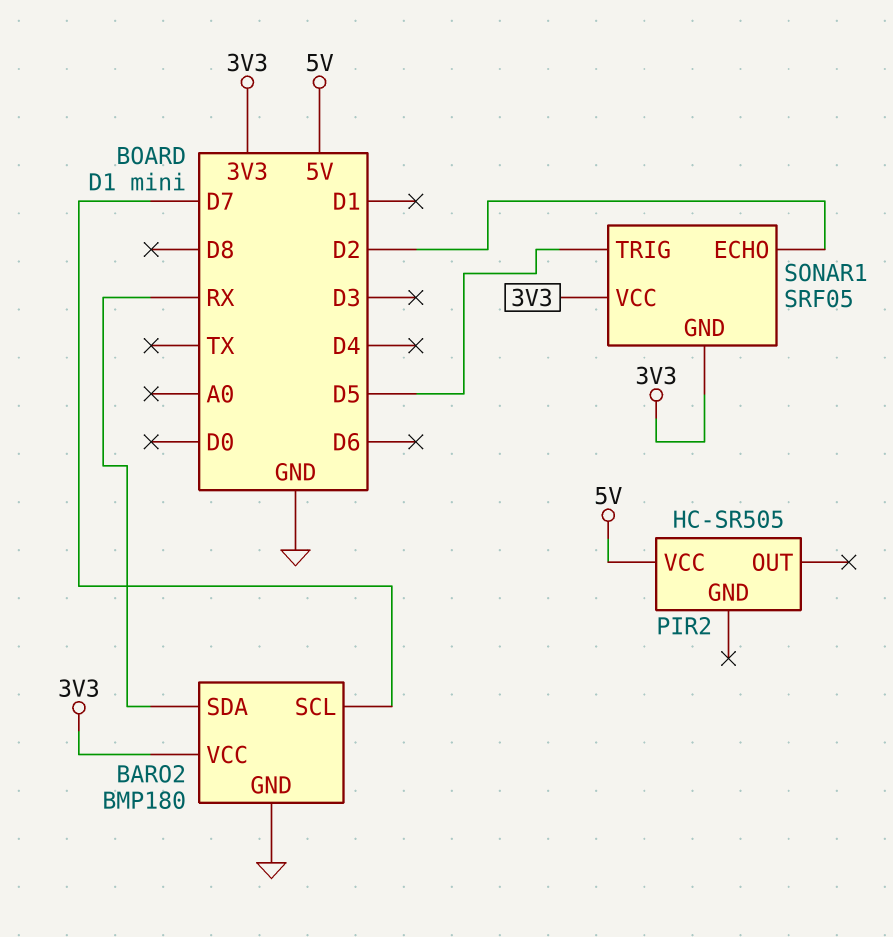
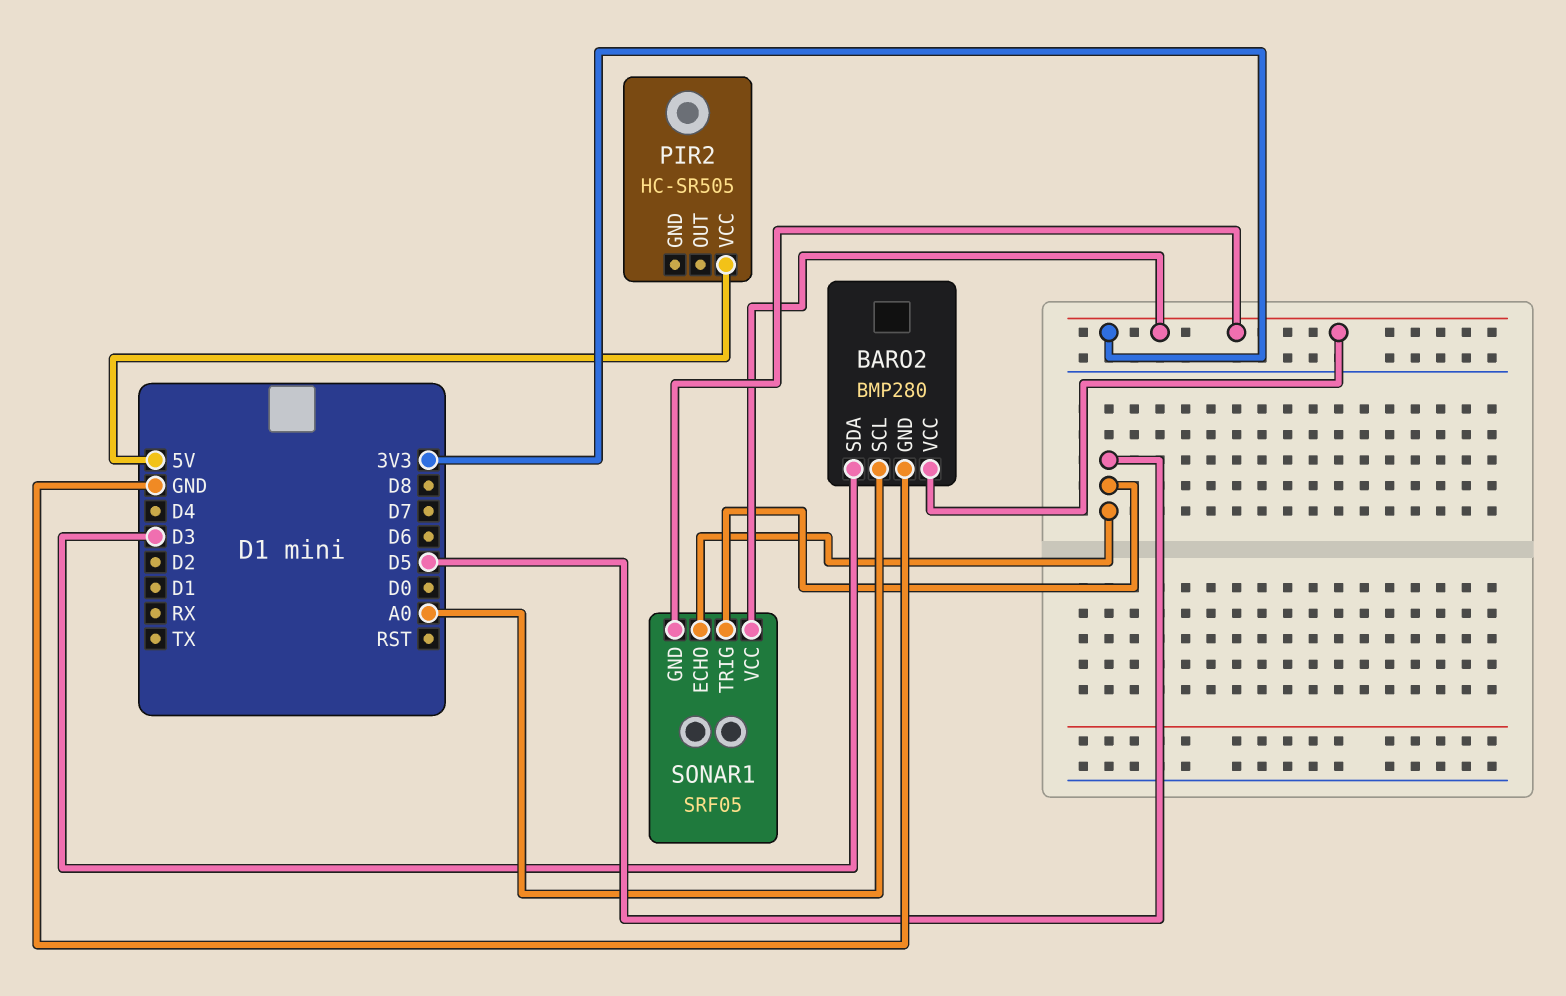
BARO2: BMP180 -> BMP280
BARO2 pin SCL: D7 -> A0
BARO2 pin SDA: RX -> D3
SONAR1 pin ECHO: D2 -> D5

